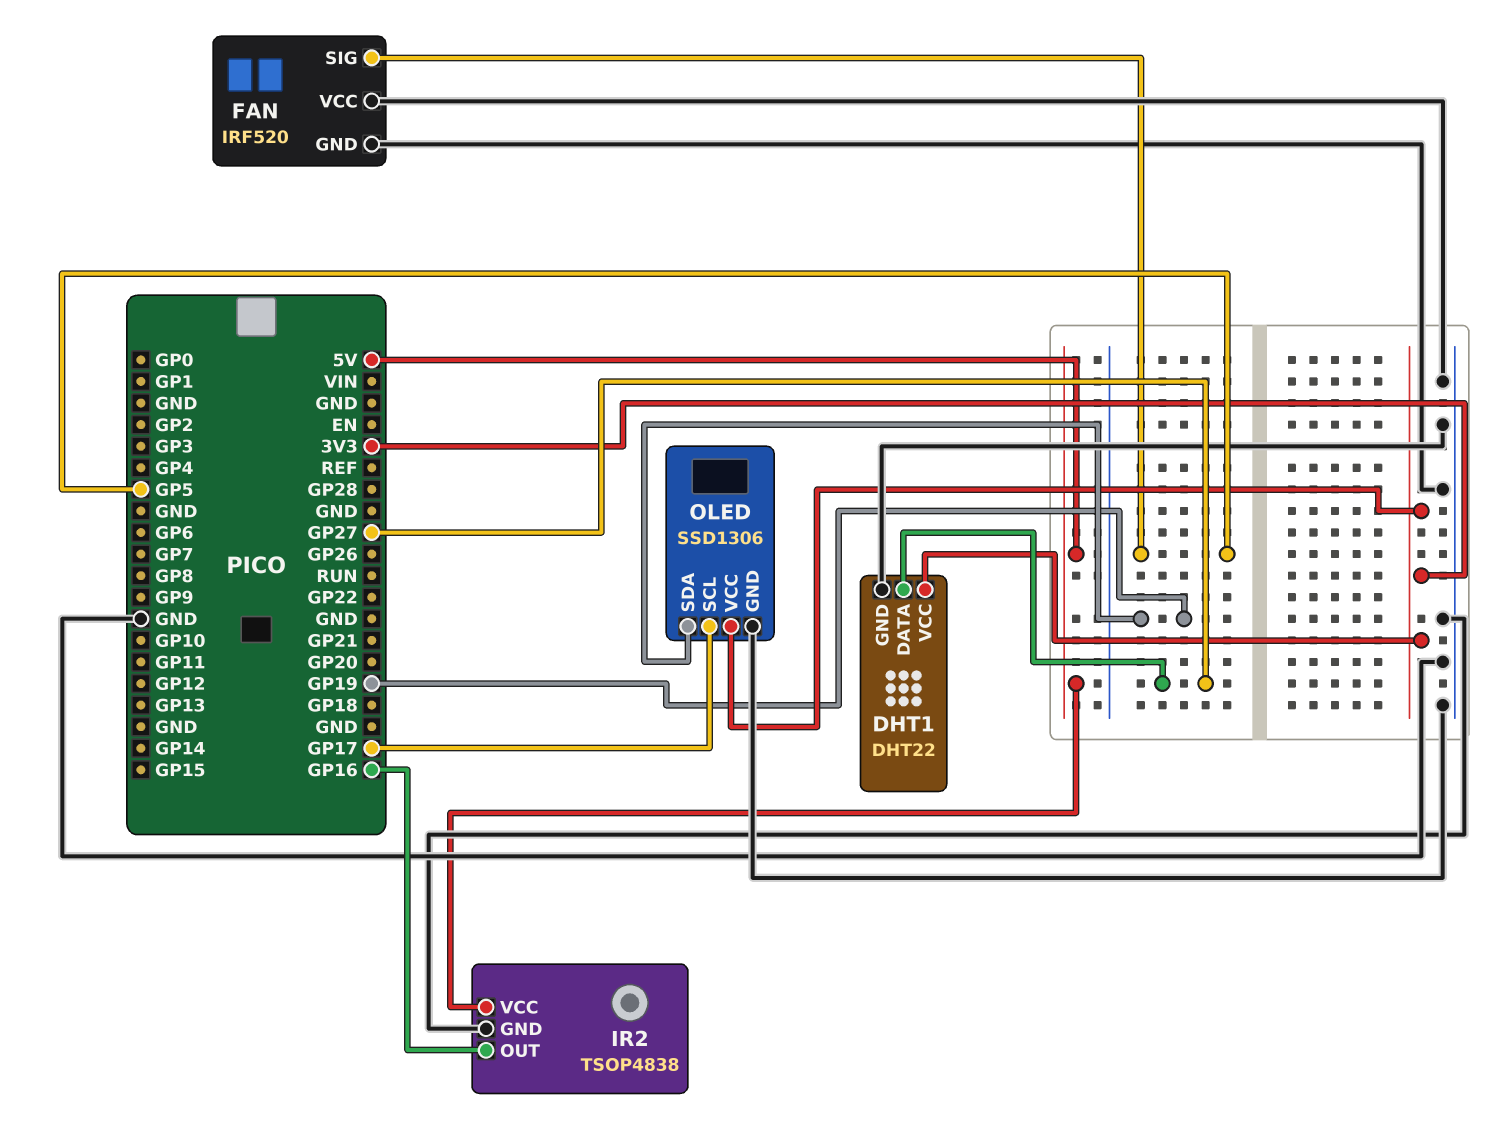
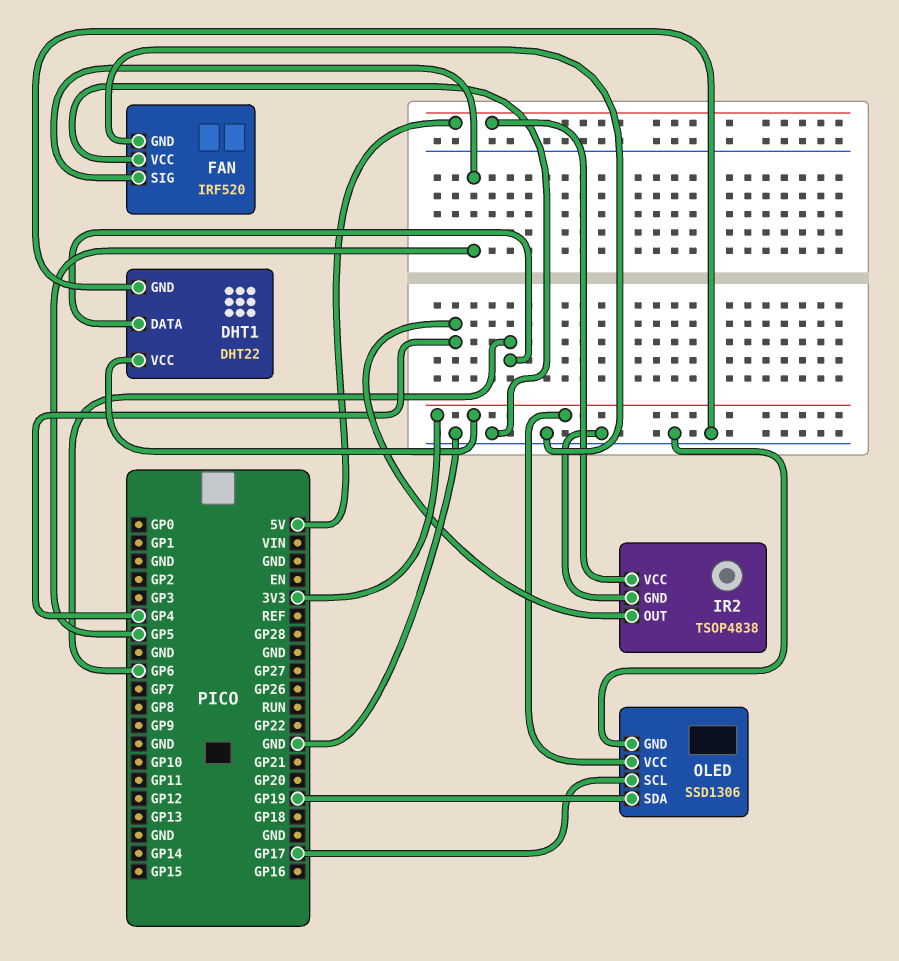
DHT1 pin DATA: GP27 -> GP6
IR2 pin OUT: GP16 -> GP4

